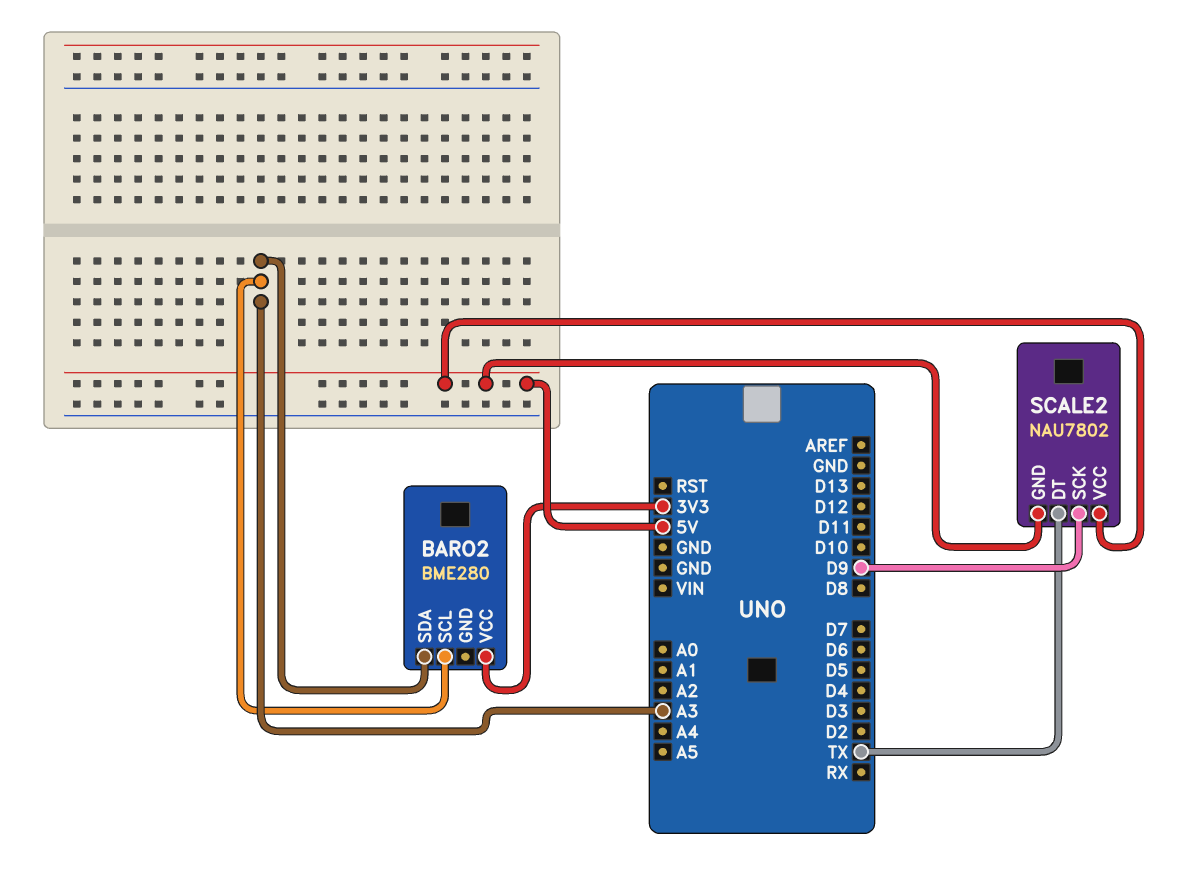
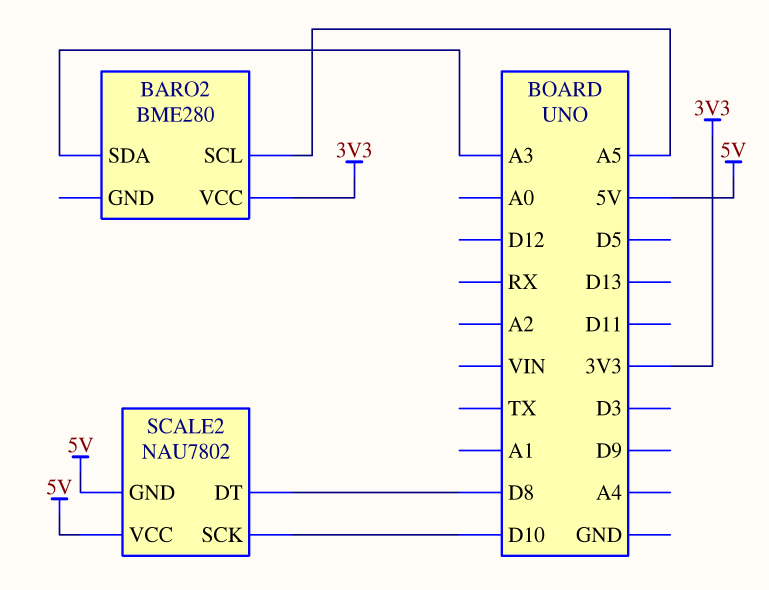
BARO2 pin SCL: A3 -> A5
SCALE2 pin DT: TX -> D8
SCALE2 pin SCK: D9 -> D10

